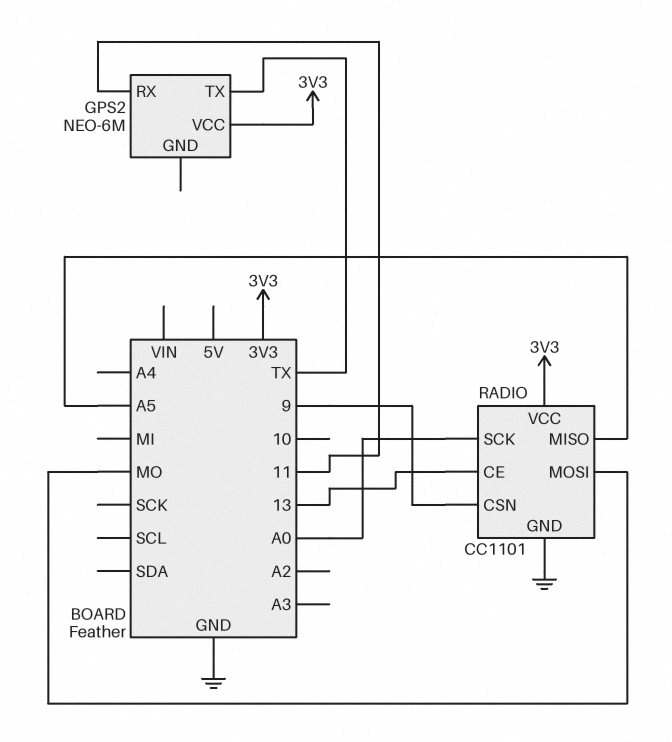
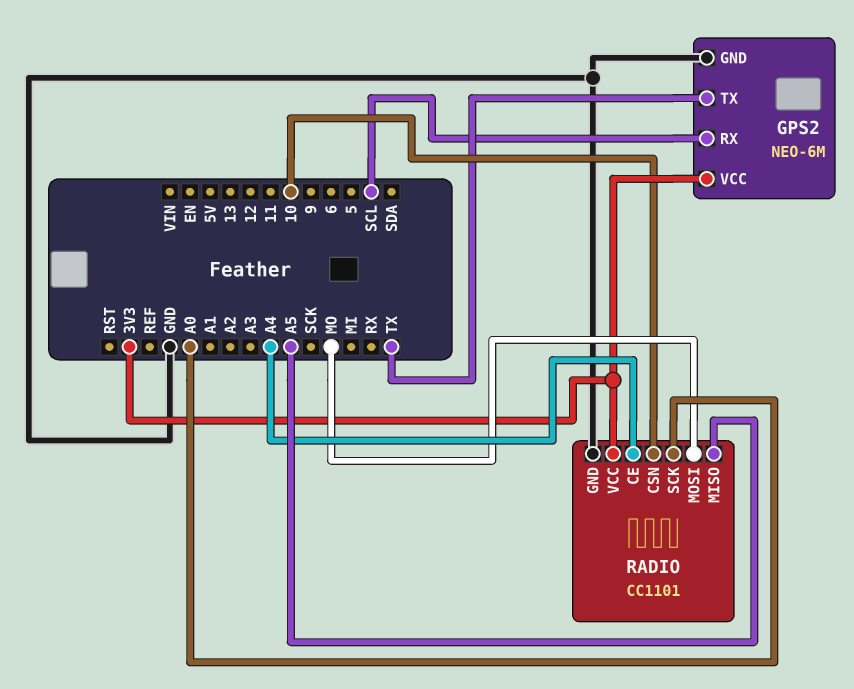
GPS2 pin GND: none -> GND
GPS2 pin RX: 11 -> SCL
RADIO pin CE: 13 -> A4
RADIO pin CSN: 9 -> 10

